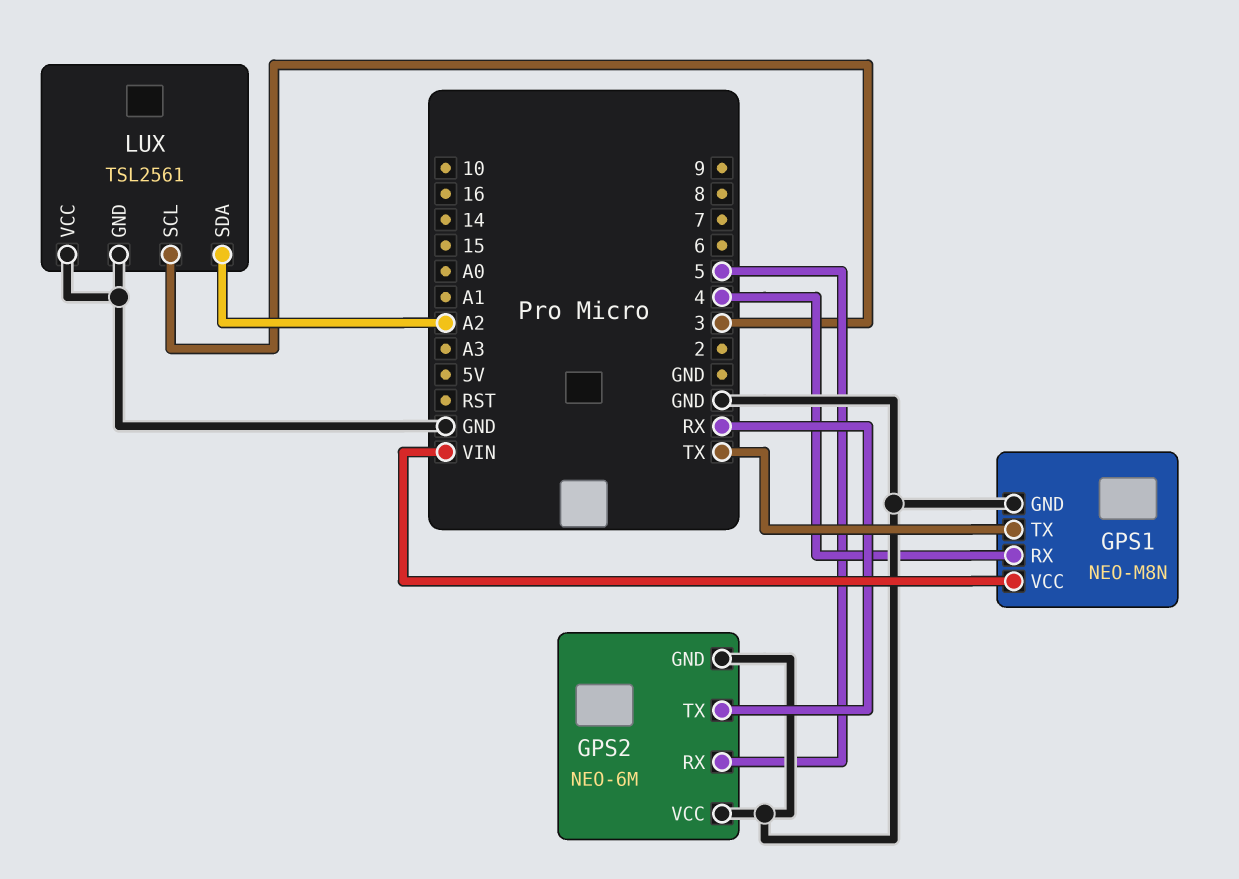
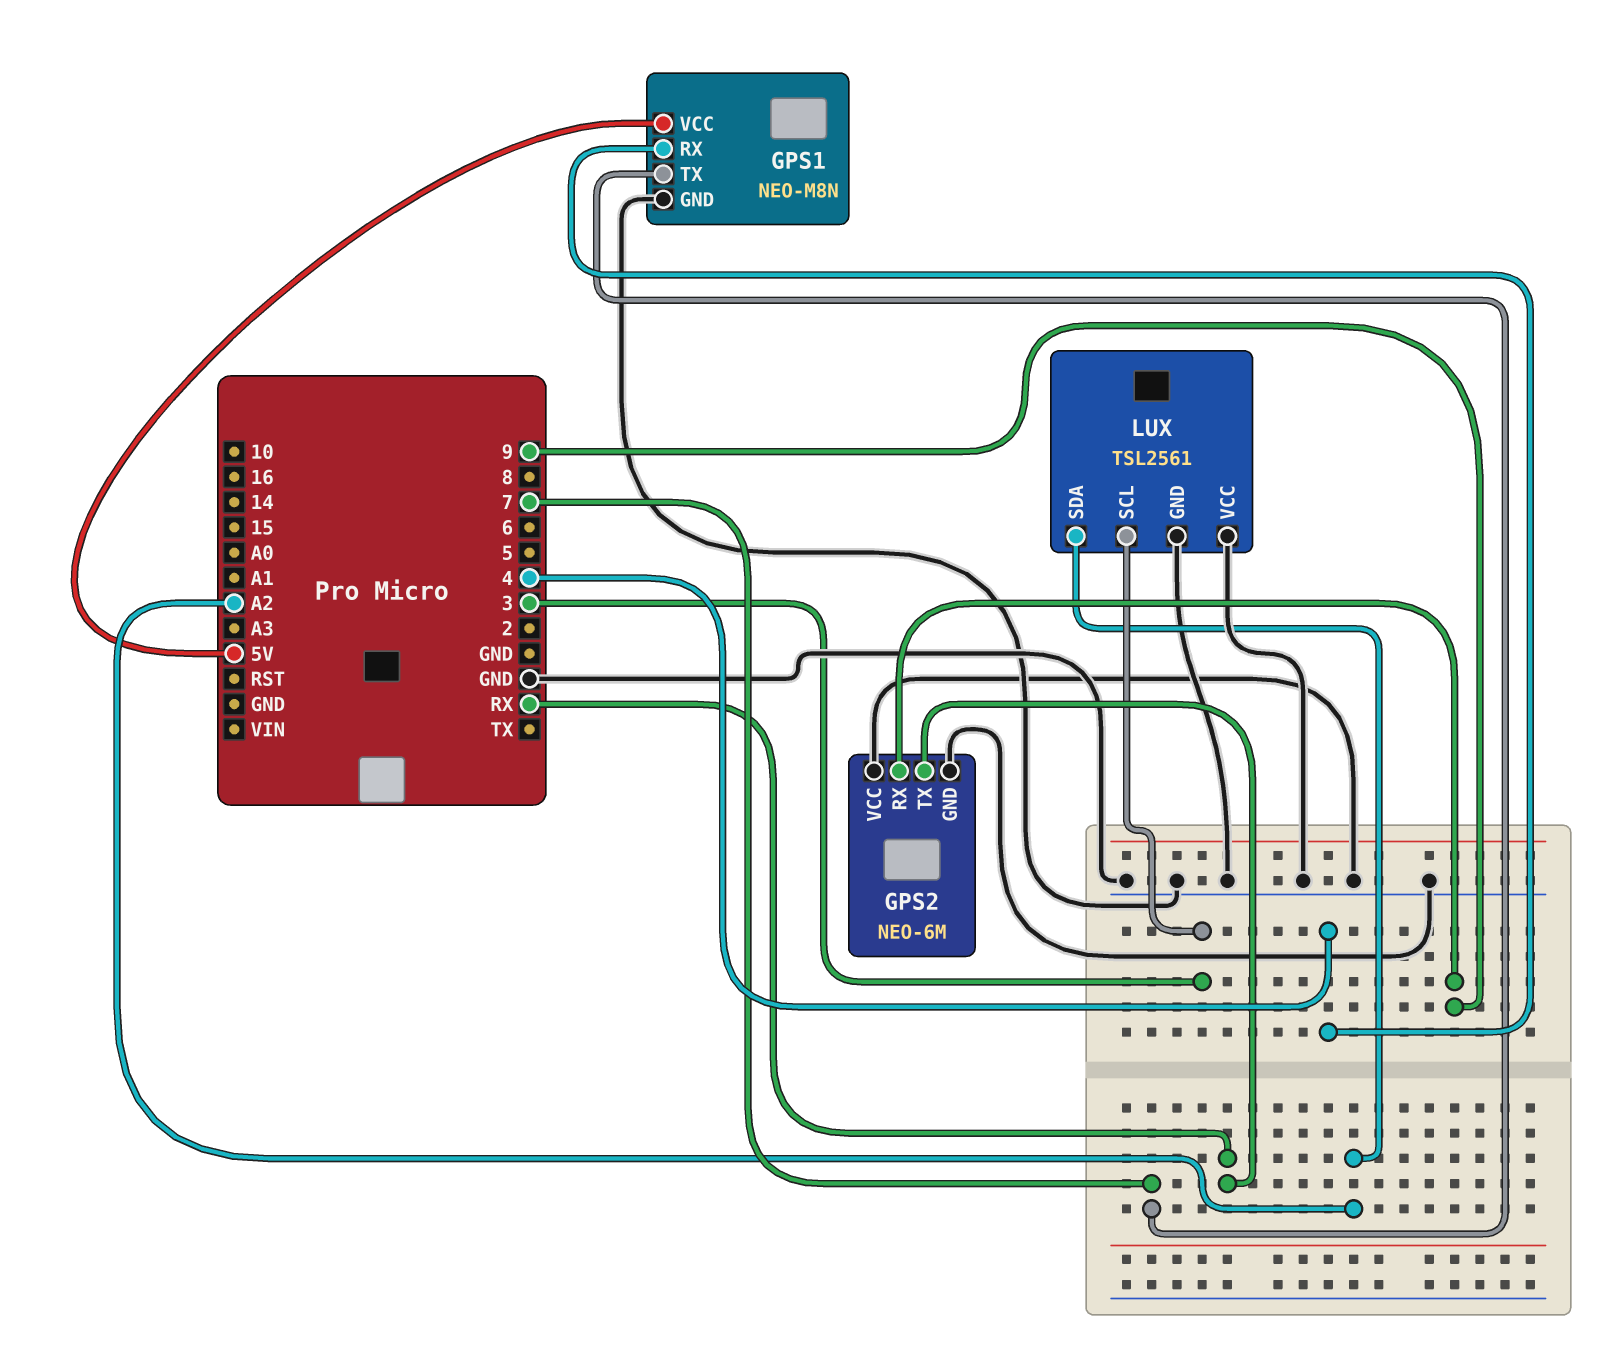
GPS1 pin TX: TX -> 7
GPS1 pin VCC: VIN -> 5V
GPS2 pin RX: 5 -> 9

